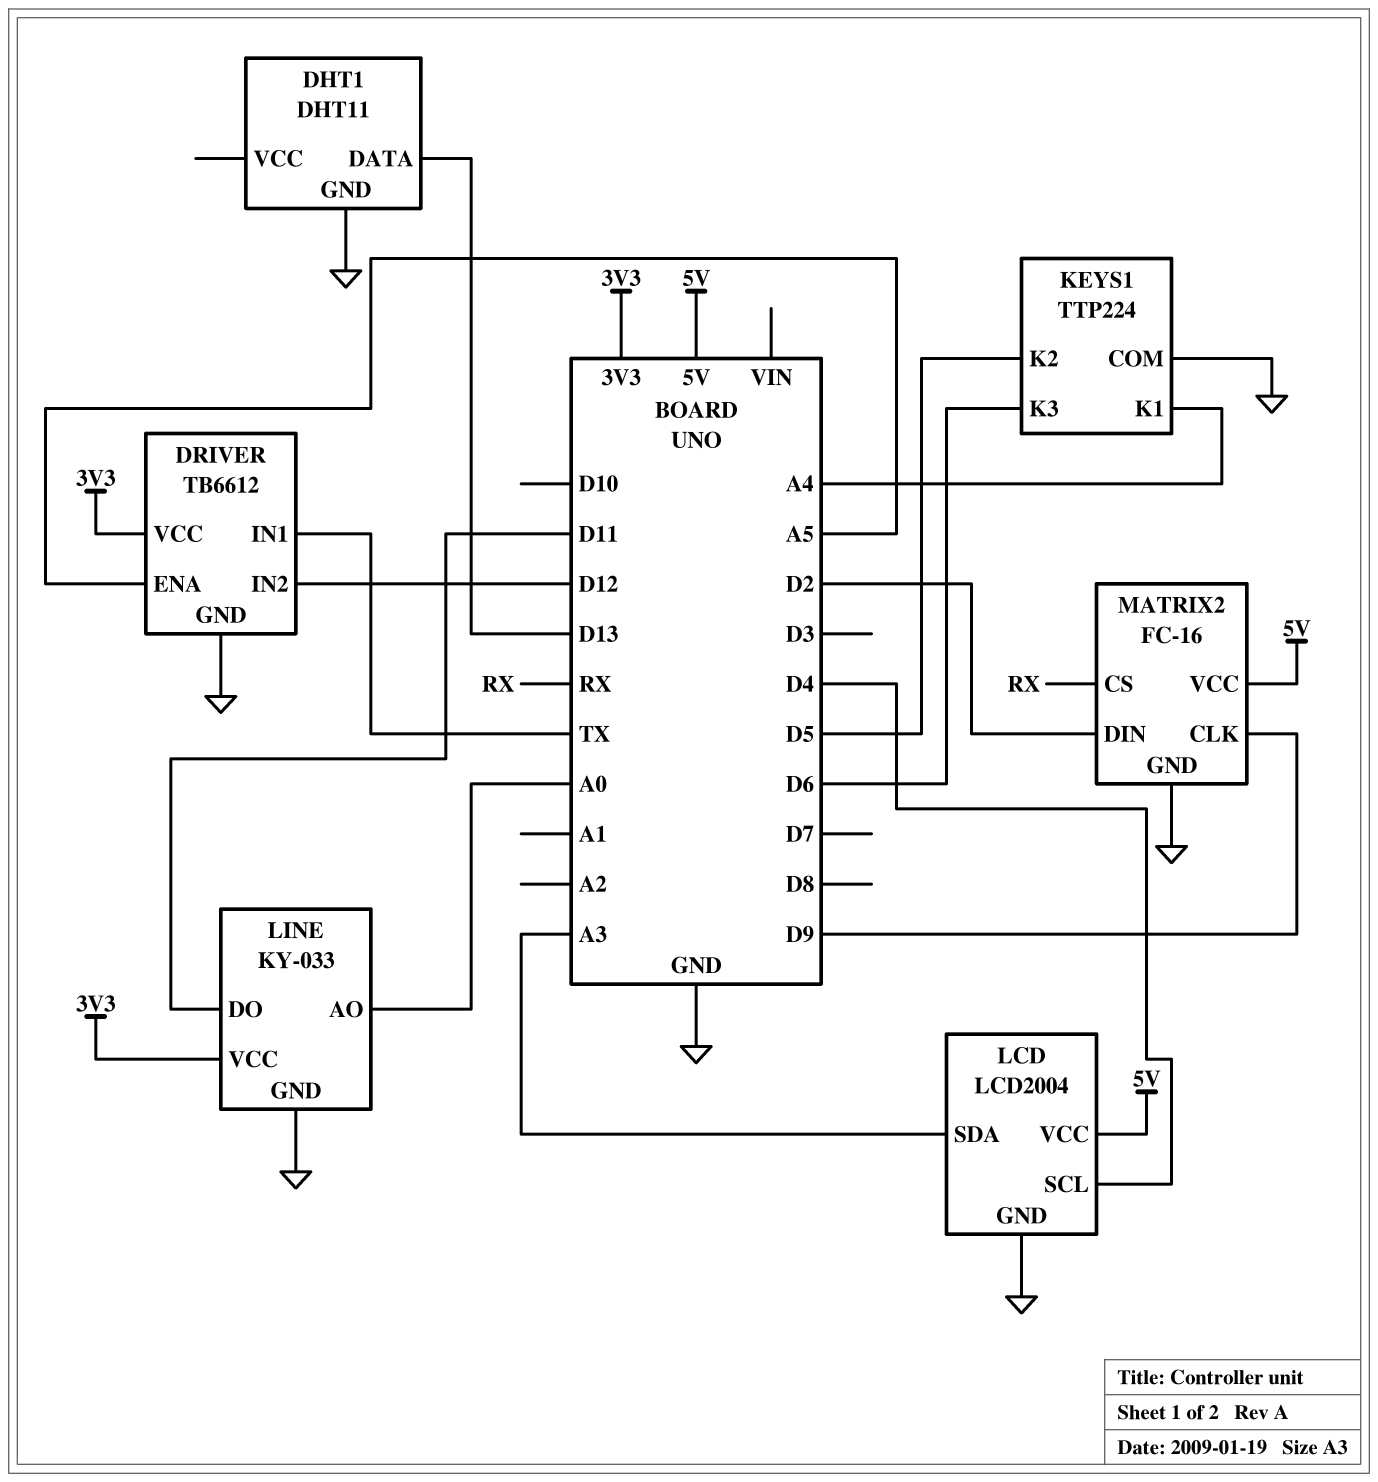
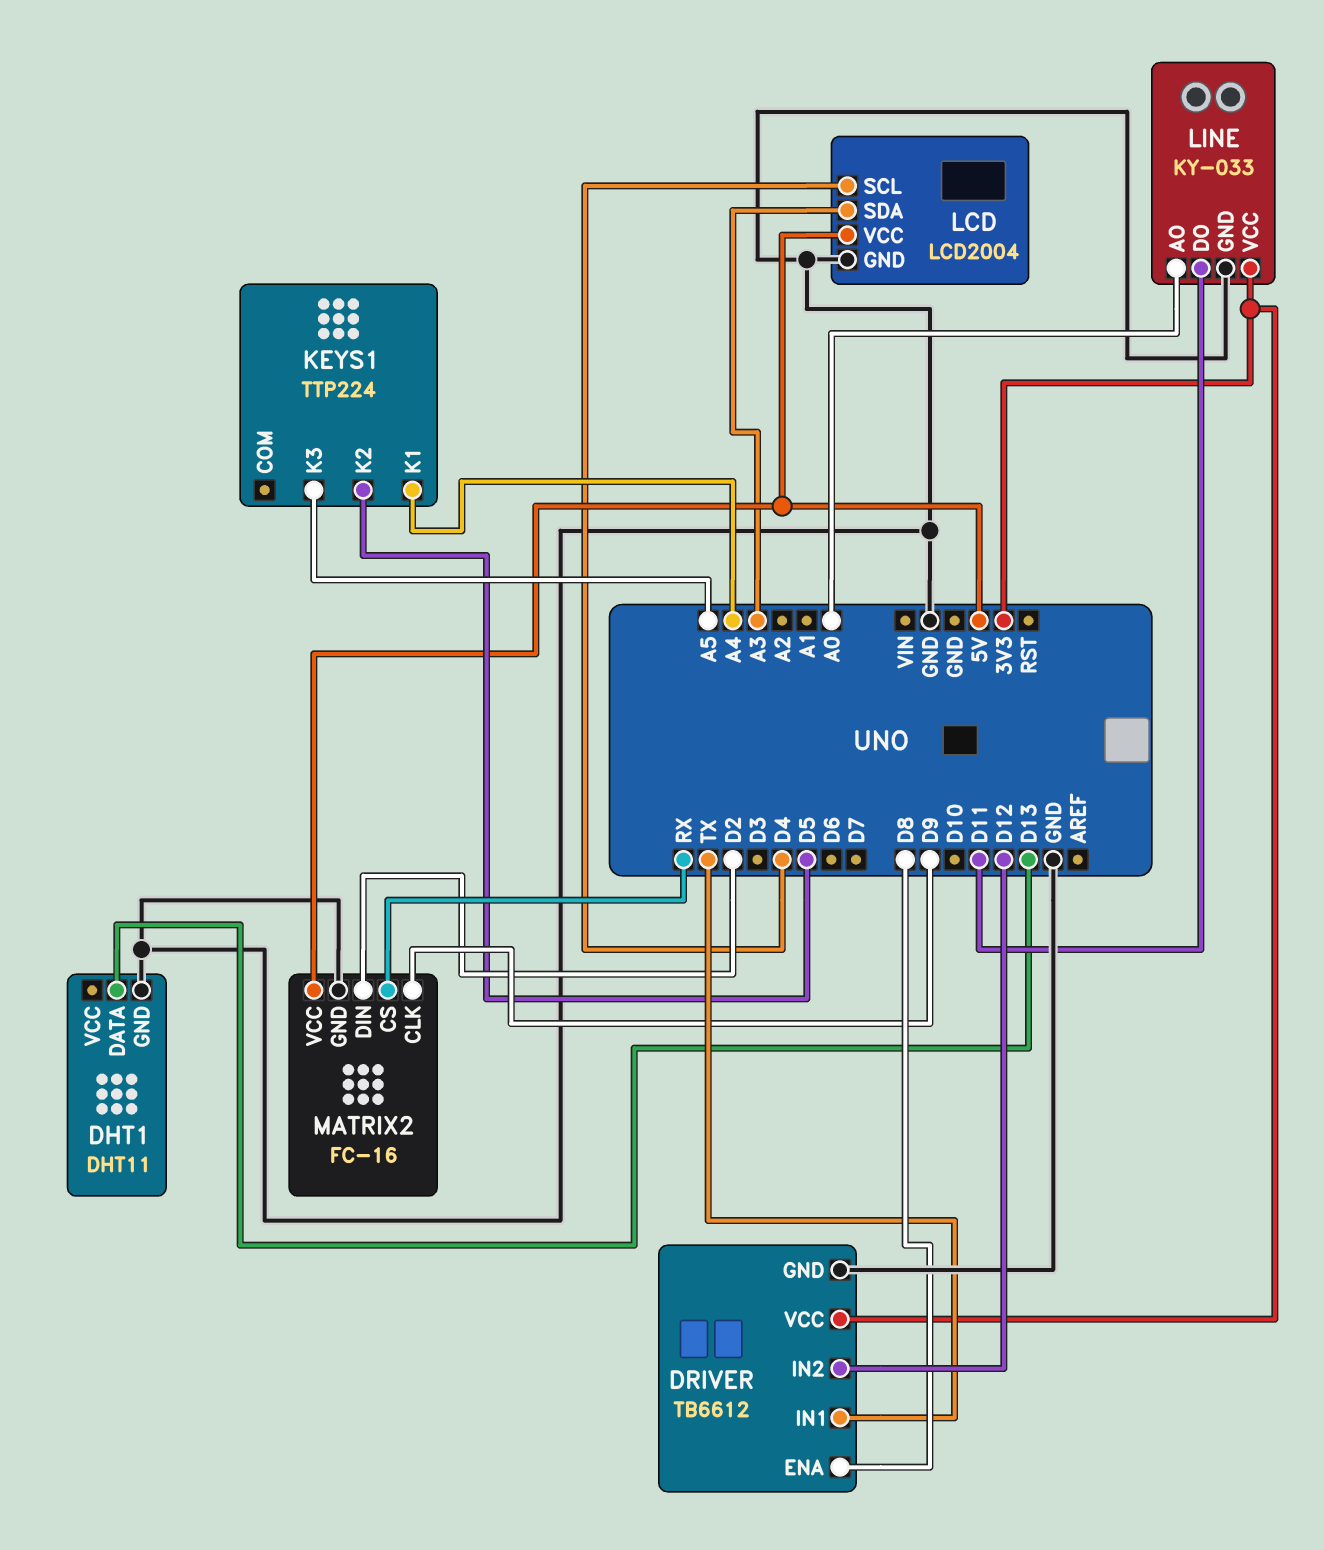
DRIVER pin ENA: A5 -> D8
KEYS1 pin COM: GND -> none
KEYS1 pin K3: D6 -> A5

